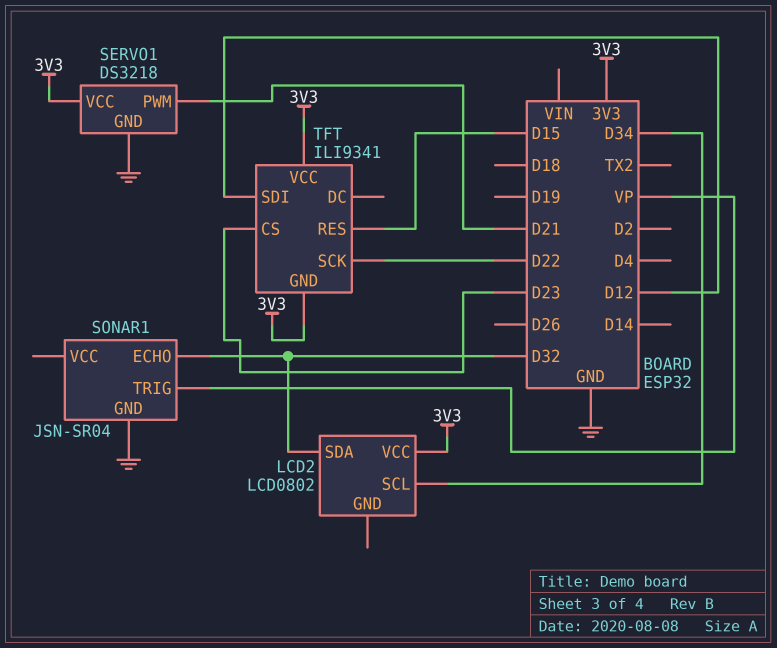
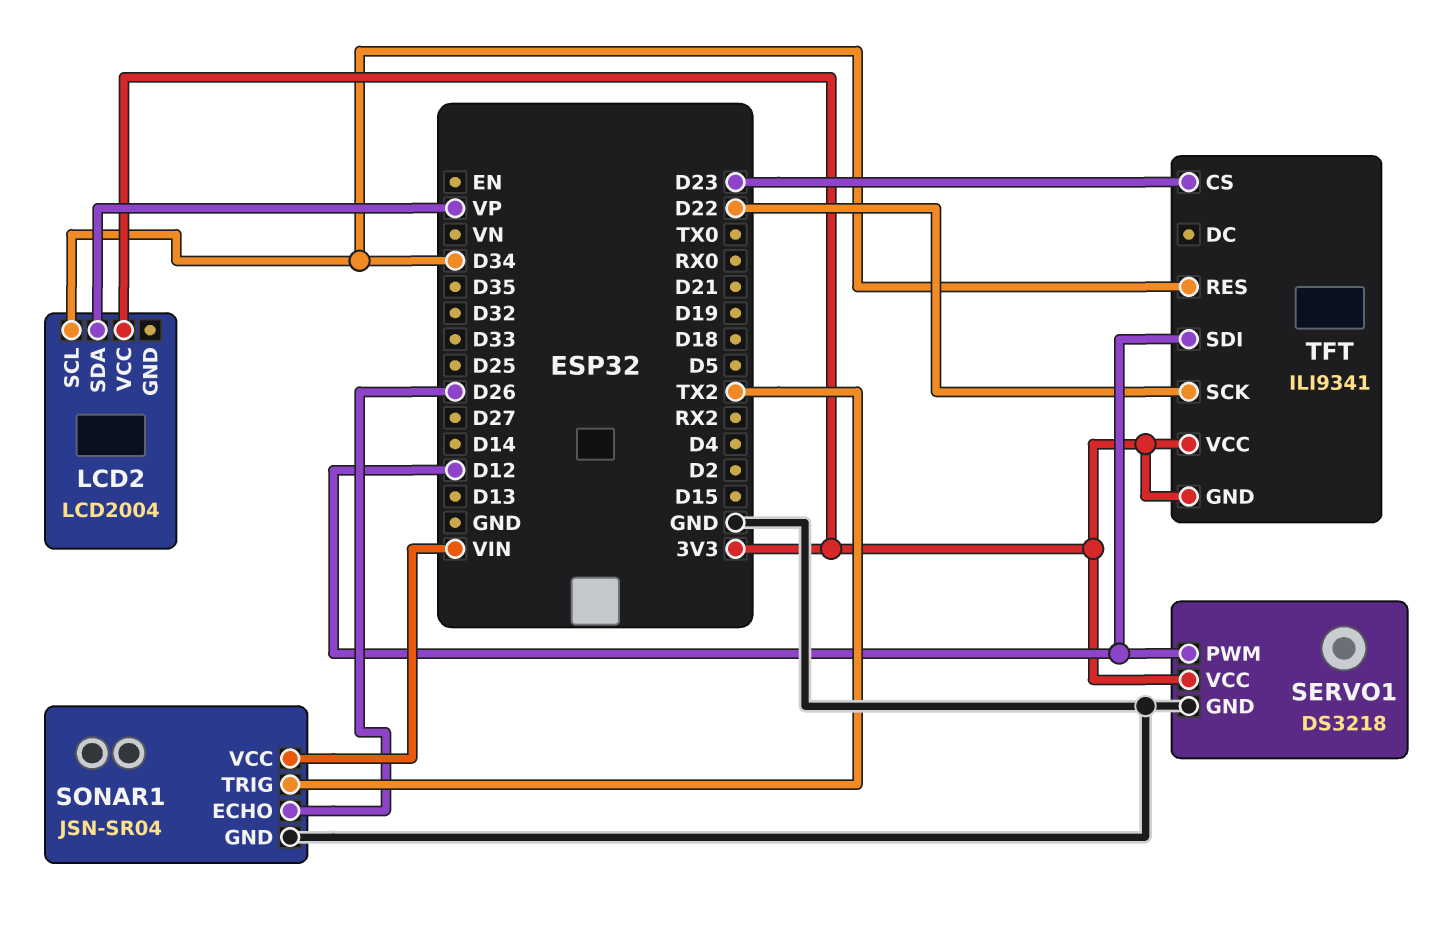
LCD2: LCD0802 -> LCD2004
LCD2 pin SDA: D32 -> VP
SERVO1 pin PWM: D21 -> D12
SONAR1 pin ECHO: D32 -> D26
SONAR1 pin TRIG: VP -> TX2
SONAR1 pin VCC: none -> VIN
TFT pin RES: D15 -> D34

